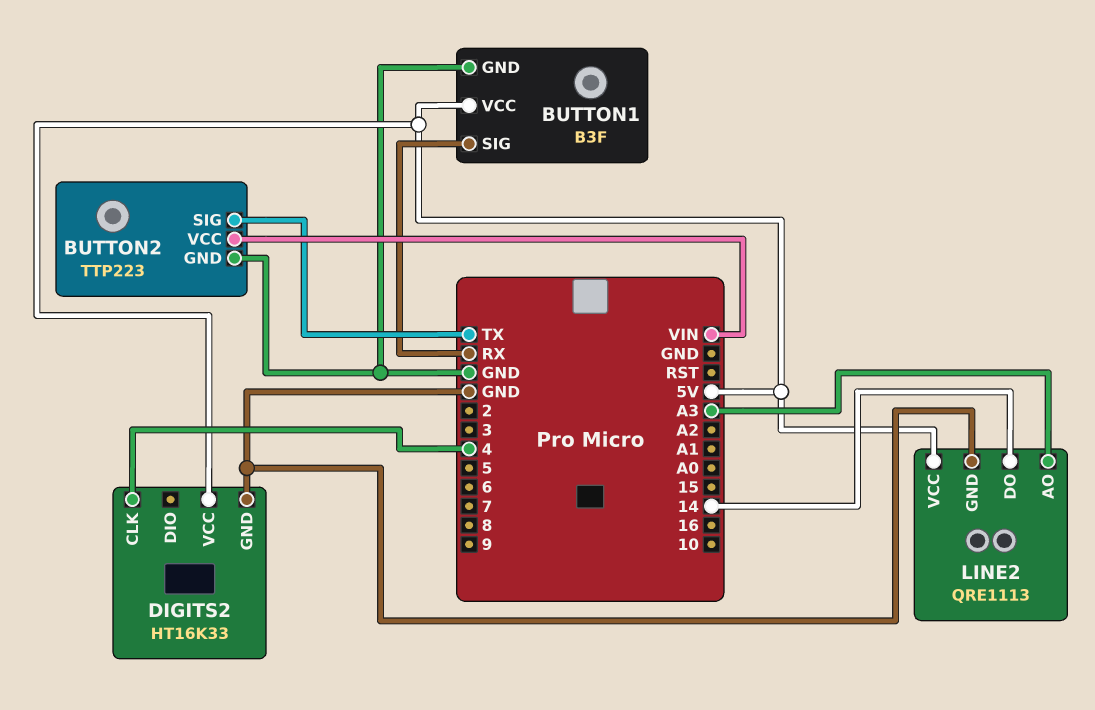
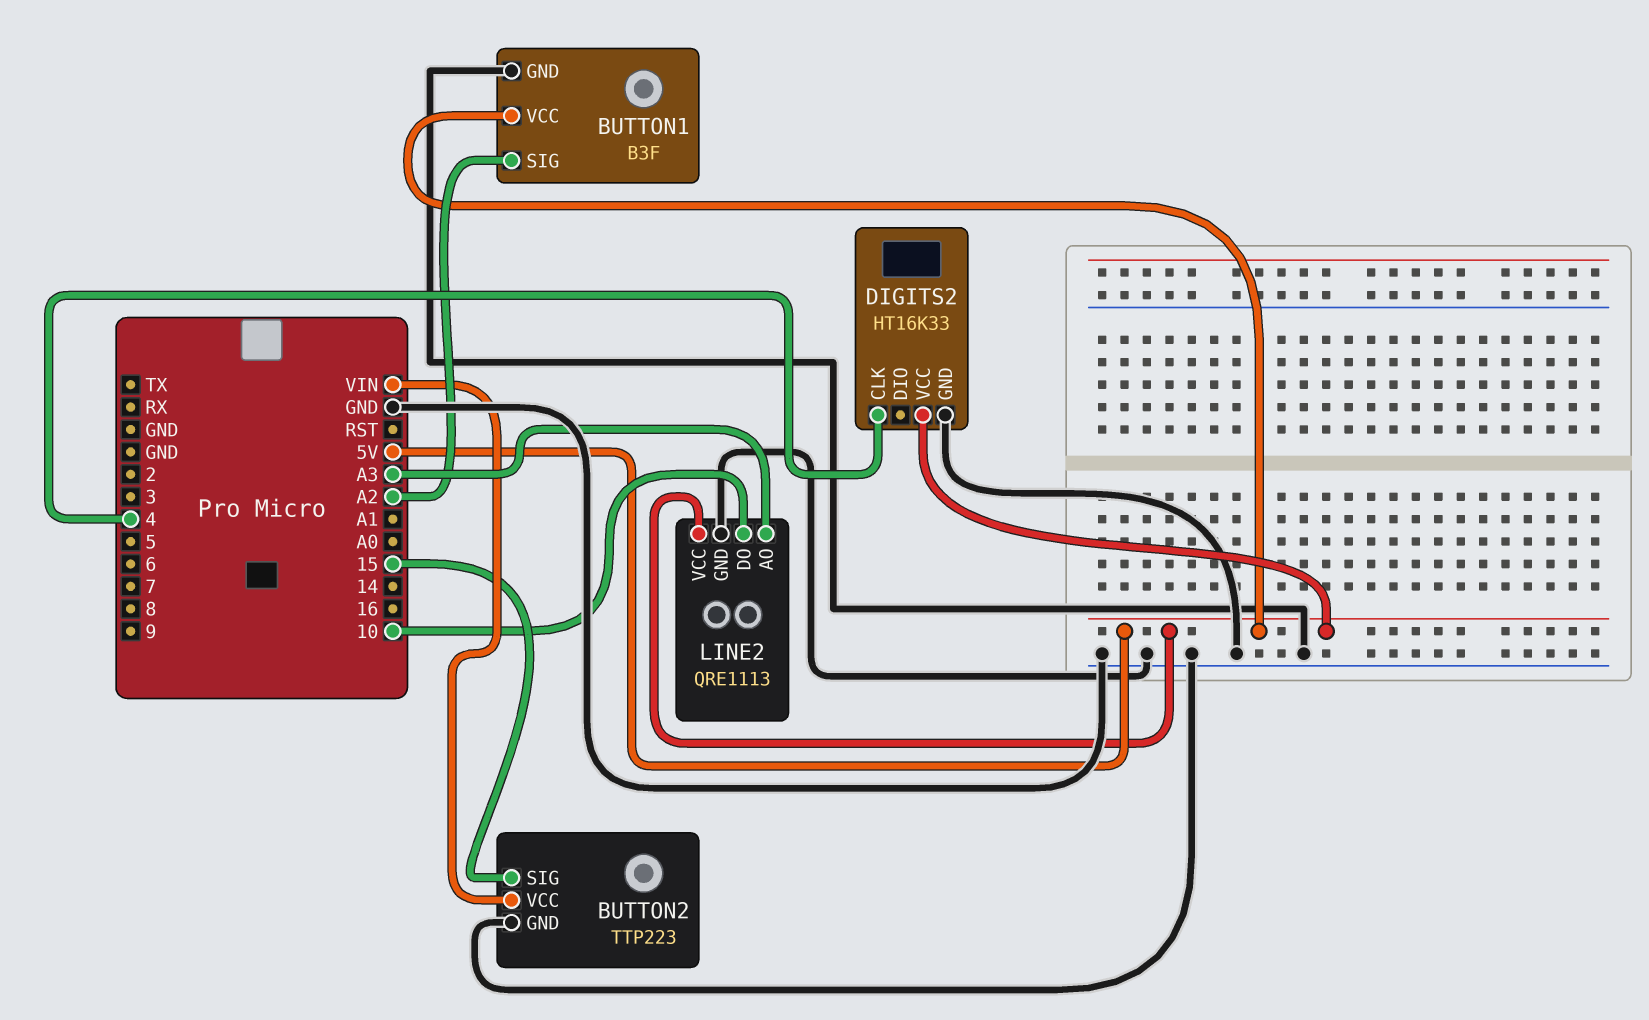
BUTTON1 pin SIG: RX -> A2
BUTTON2 pin SIG: TX -> 15
LINE2 pin DO: 14 -> 10

